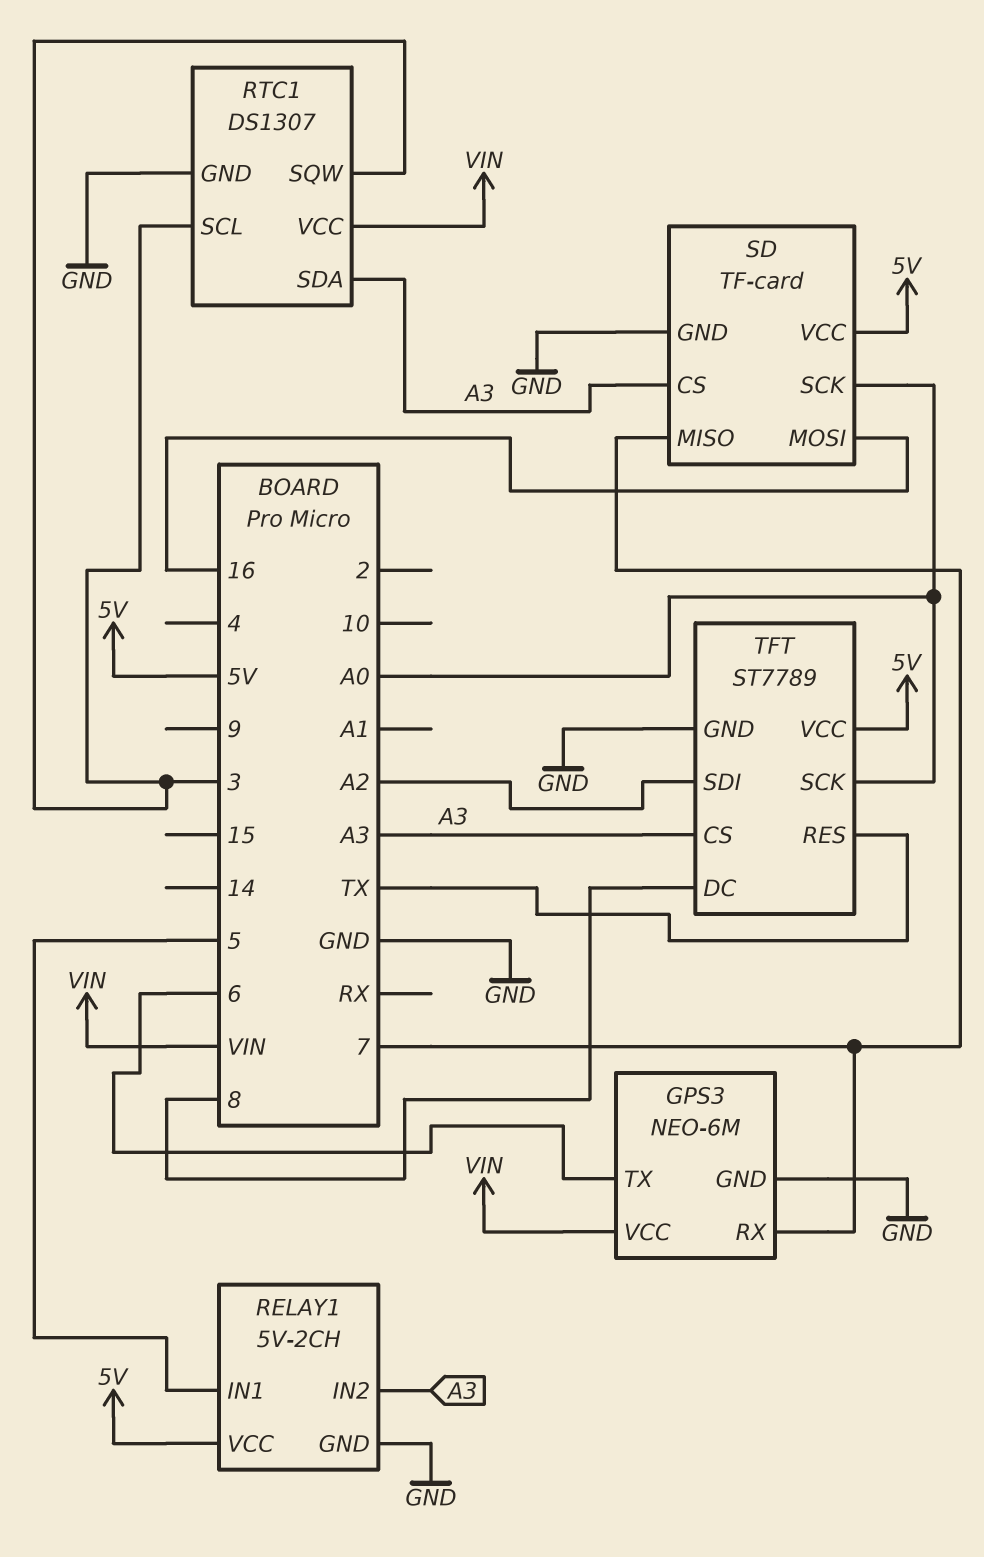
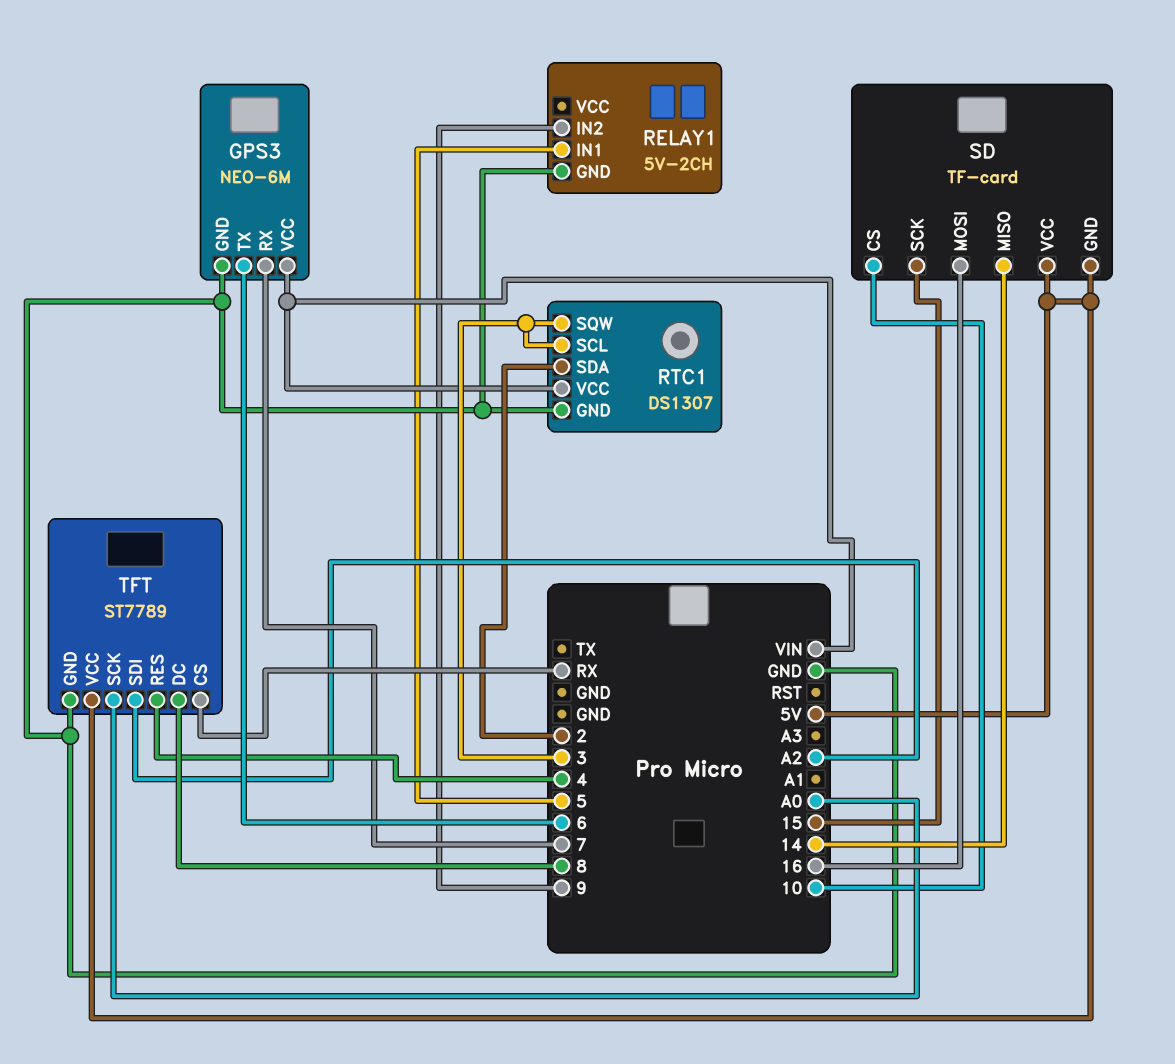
RELAY1 pin IN2: A3 -> 9
RELAY1 pin VCC: 5V -> none
RTC1 pin SDA: A3 -> 2
SD pin CS: A3 -> 10
SD pin GND: GND -> 5V
SD pin MISO: 7 -> 14
SD pin SCK: A0 -> 15
TFT pin CS: A3 -> RX
TFT pin RES: TX -> 4

